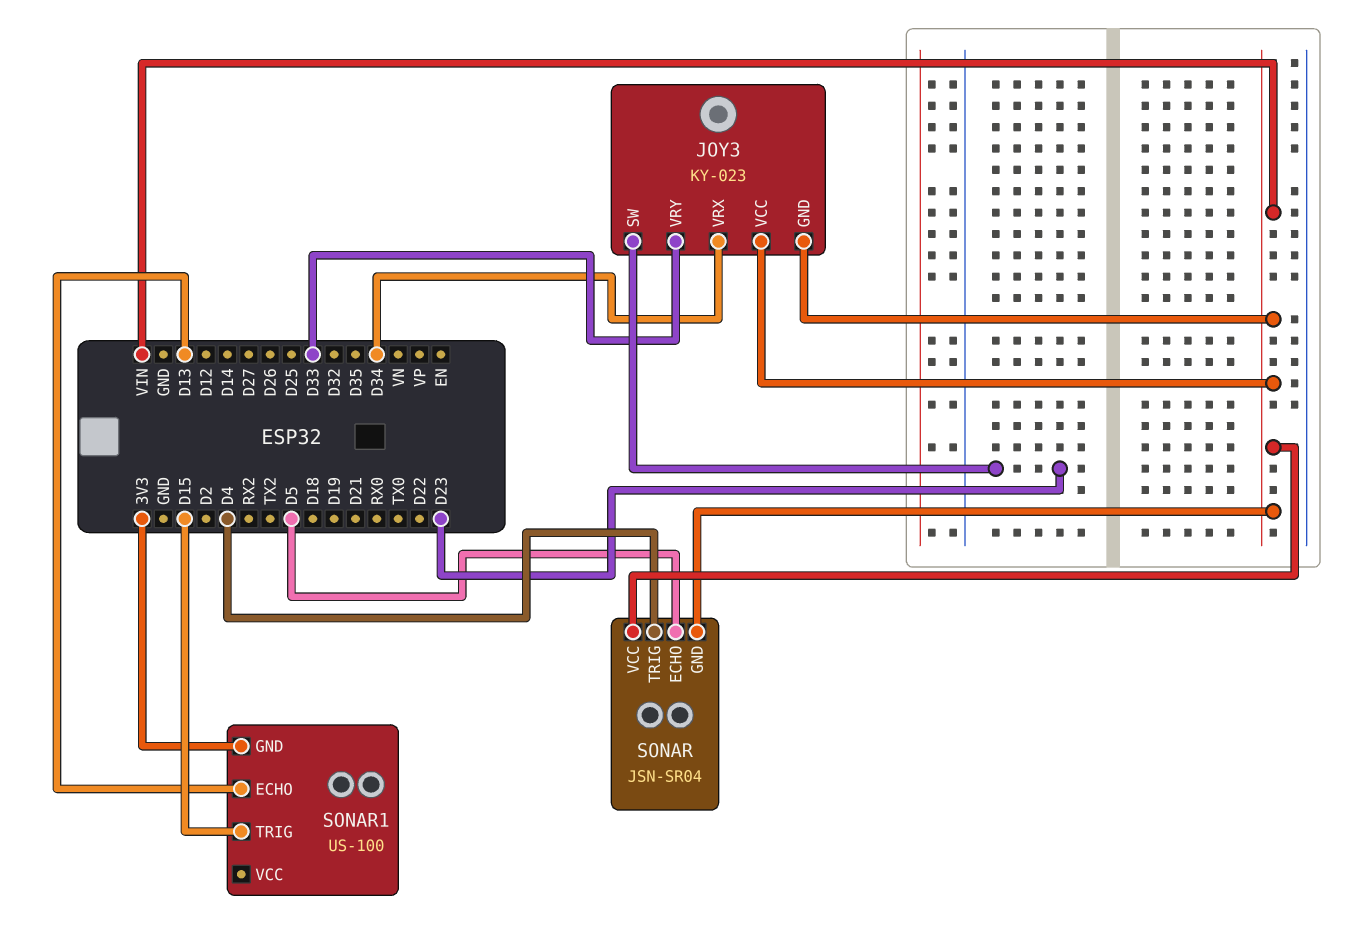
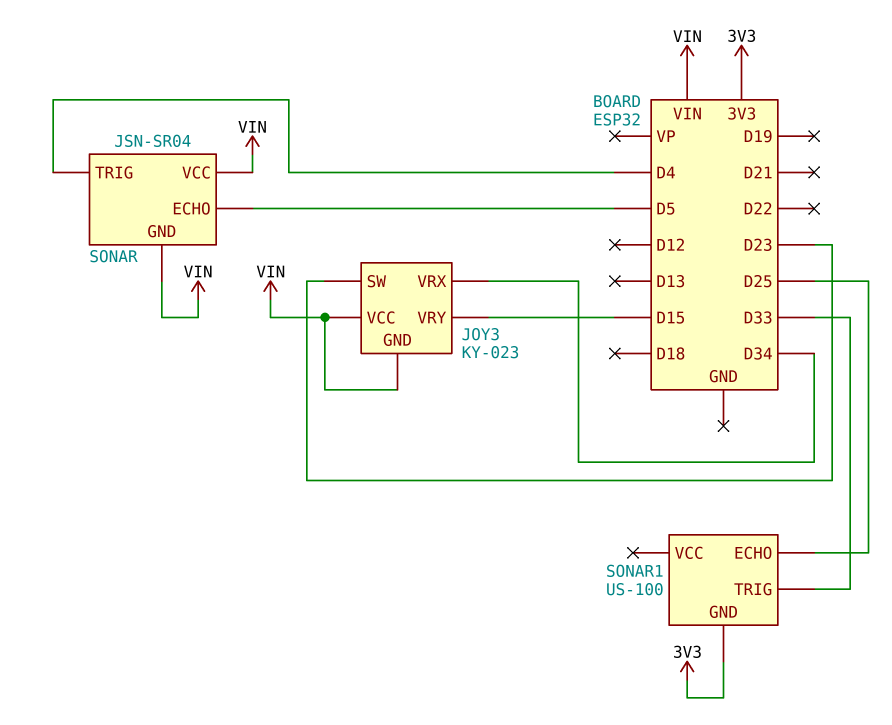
JOY3 pin VRY: D33 -> D15
SONAR1 pin ECHO: D13 -> D25
SONAR1 pin TRIG: D15 -> D33

